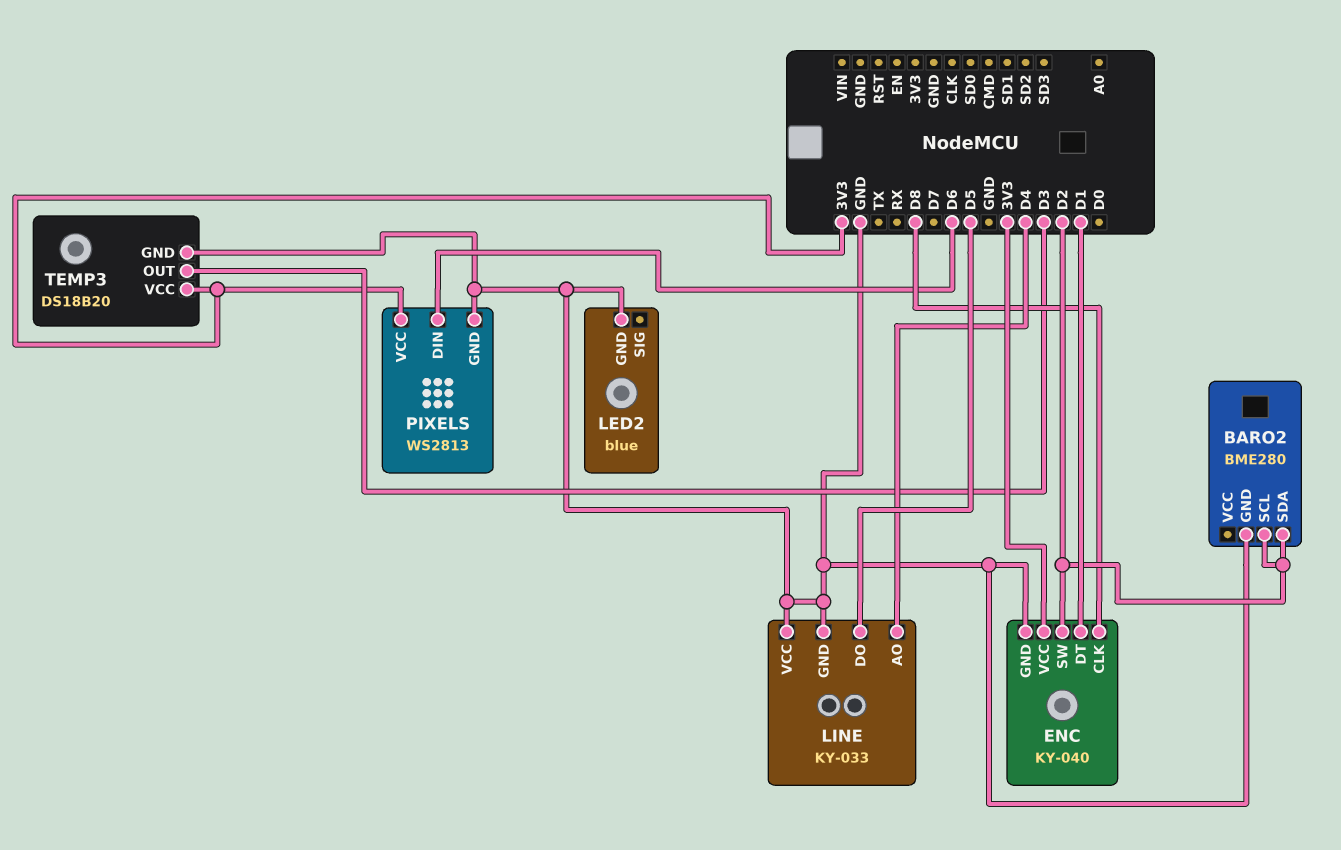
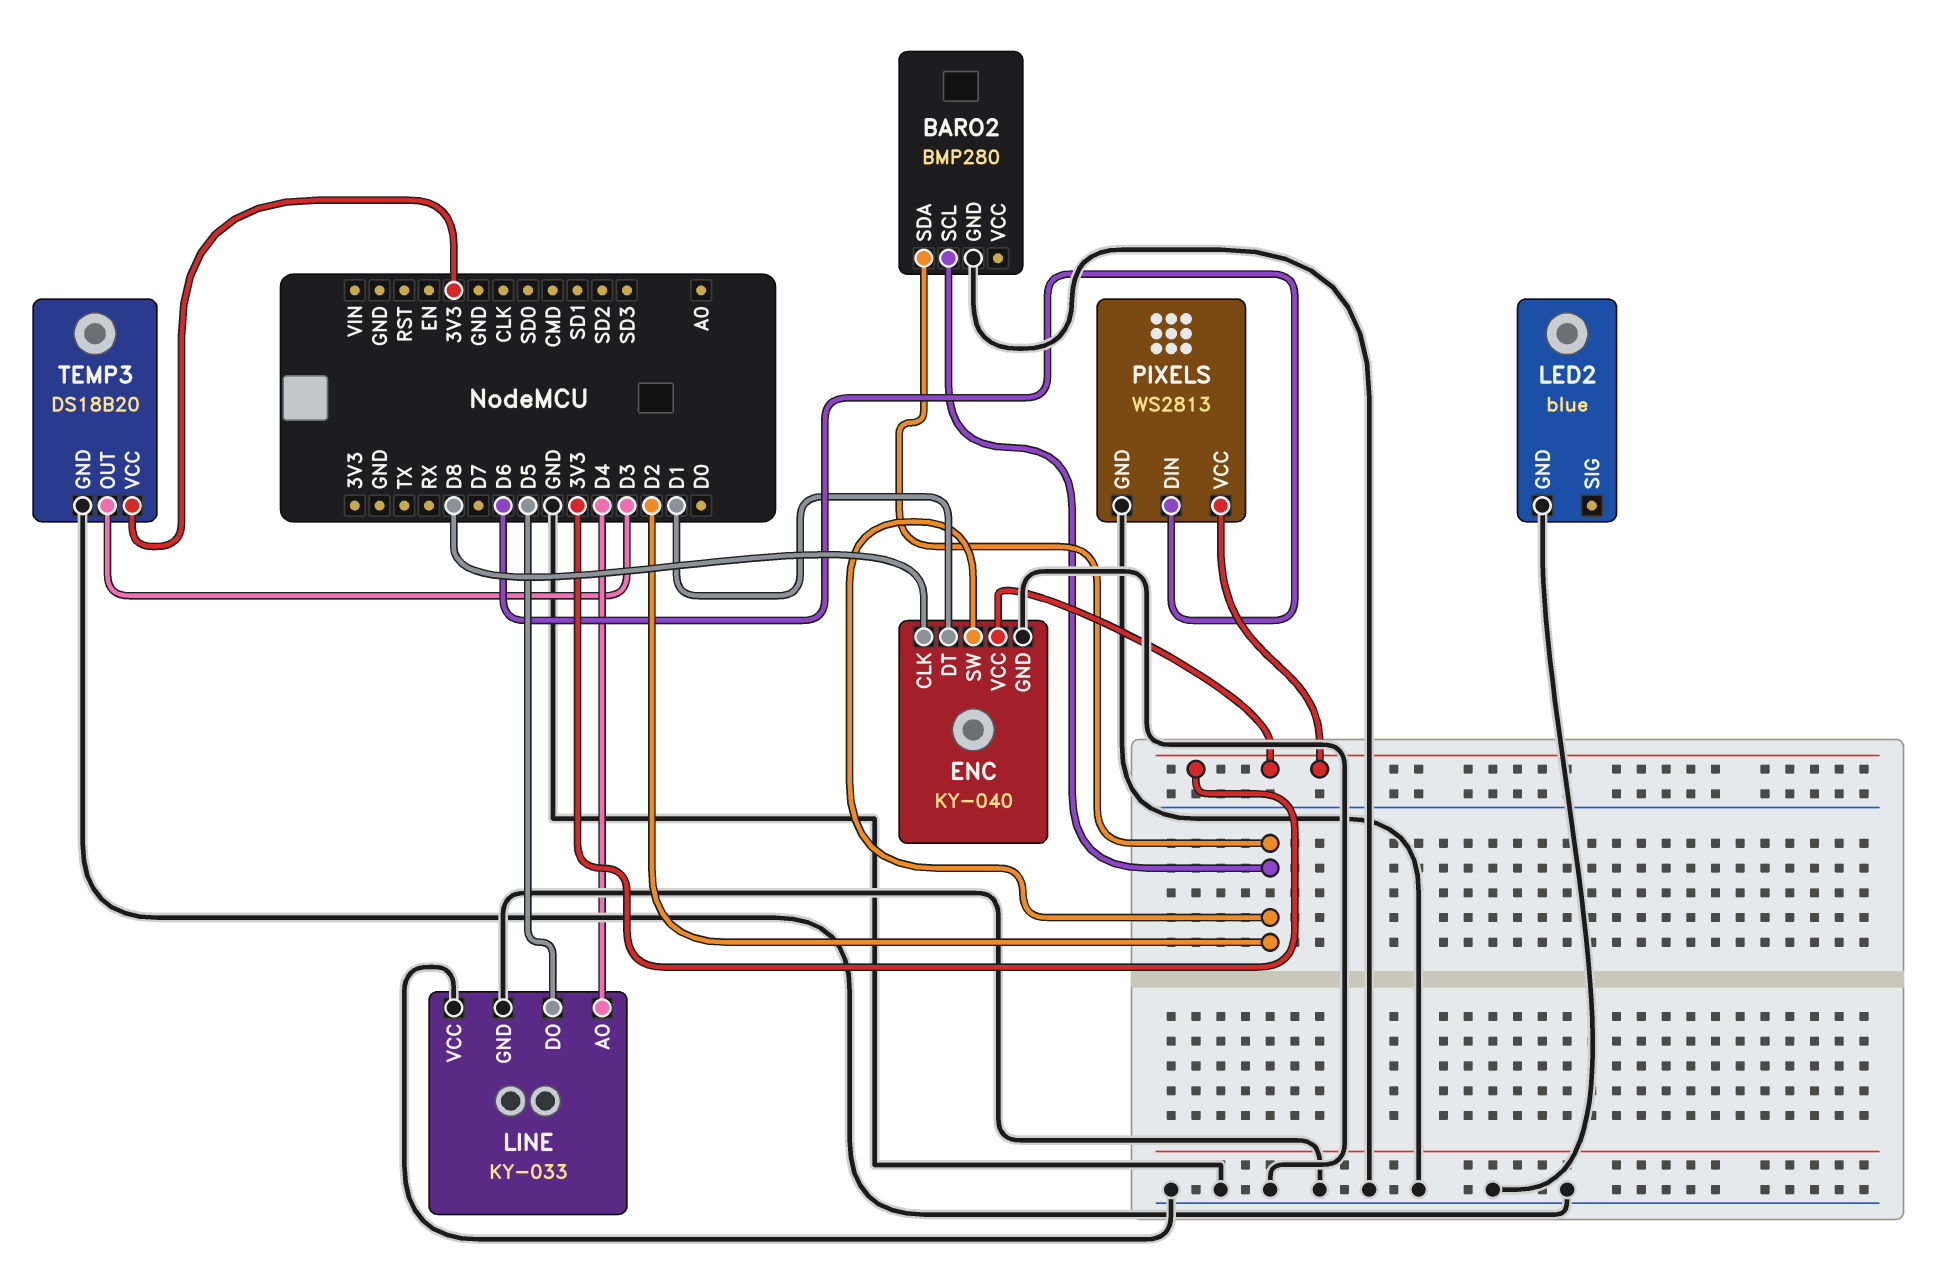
BARO2: BME280 -> BMP280

